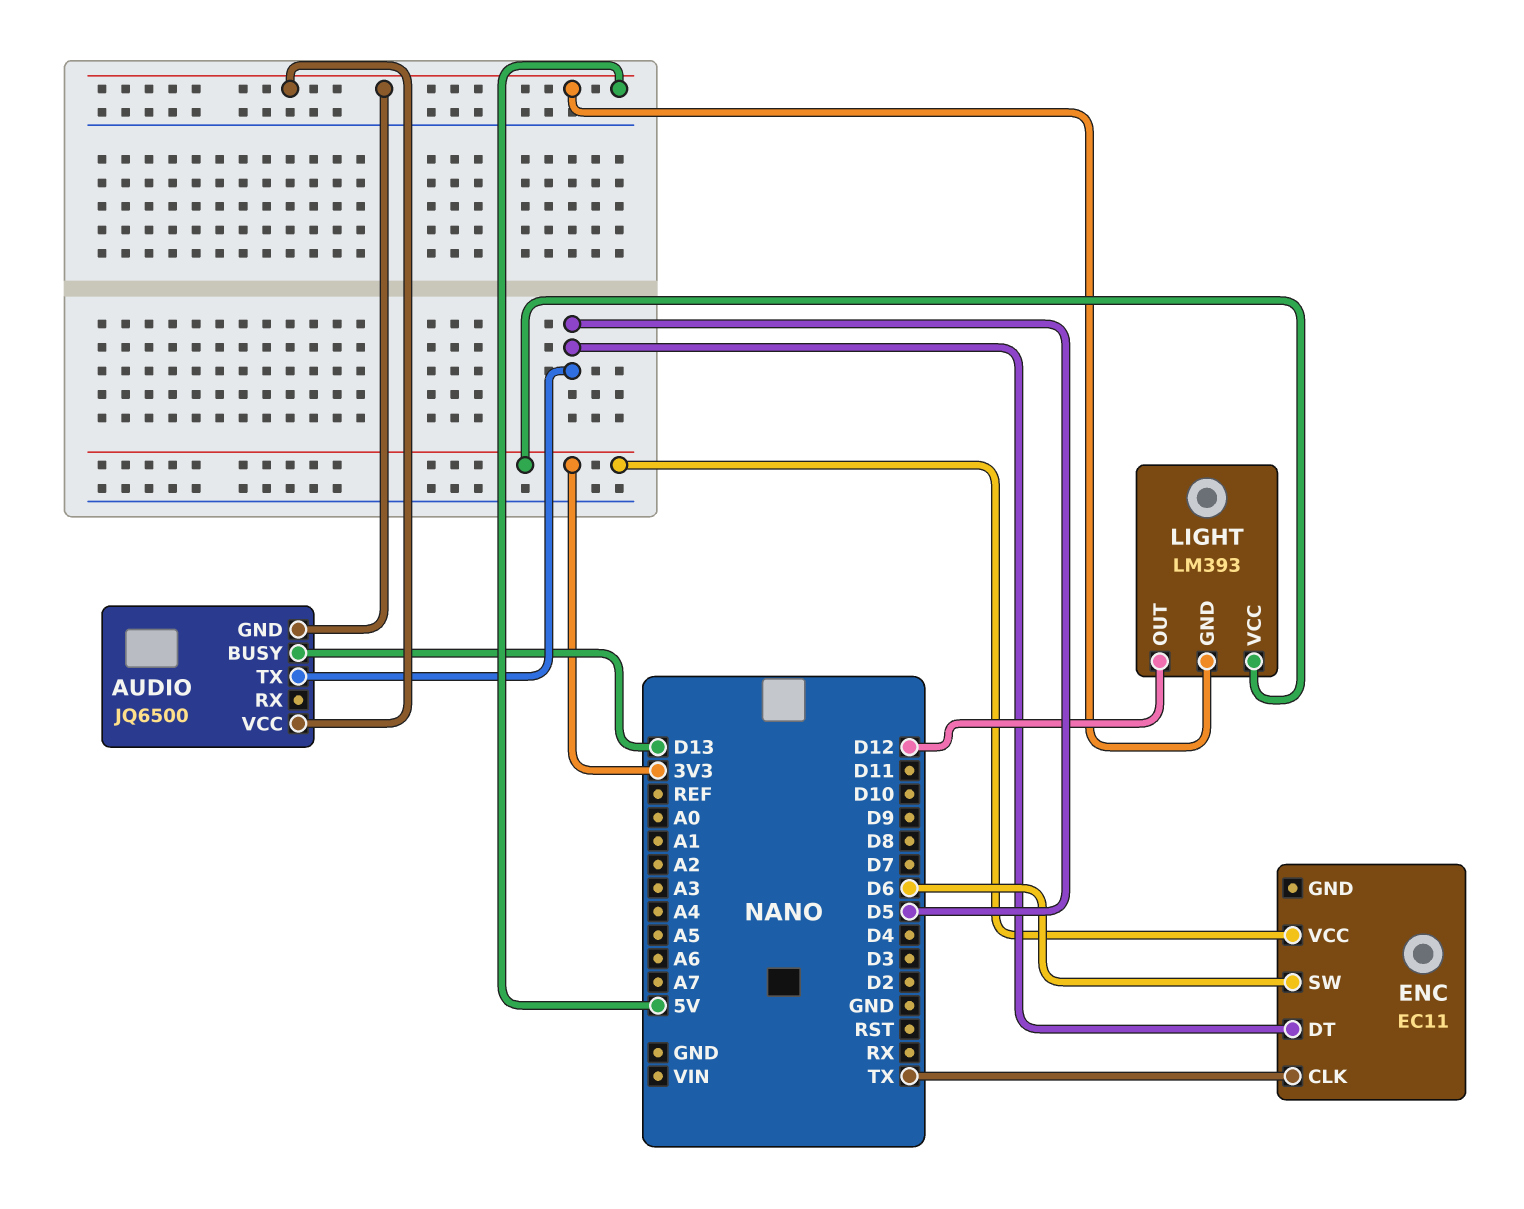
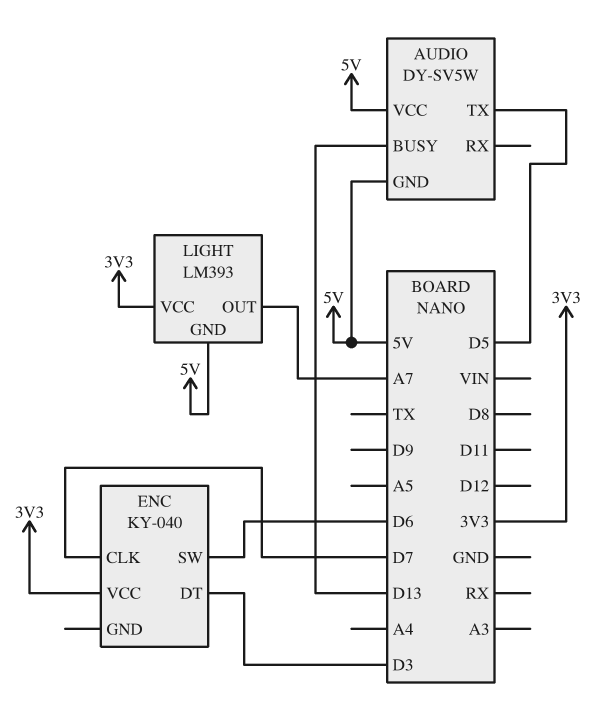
AUDIO: JQ6500 -> DY-SV5W
ENC: EC11 -> KY-040
ENC pin CLK: TX -> D7
ENC pin DT: D5 -> D3
LIGHT pin OUT: D12 -> A7

